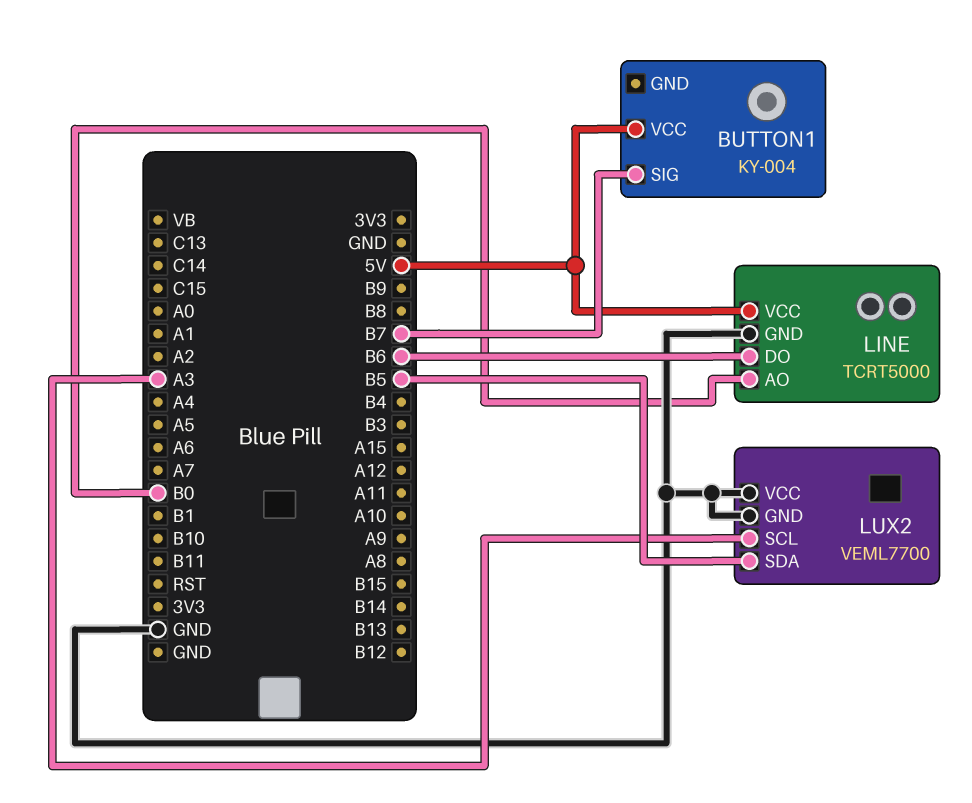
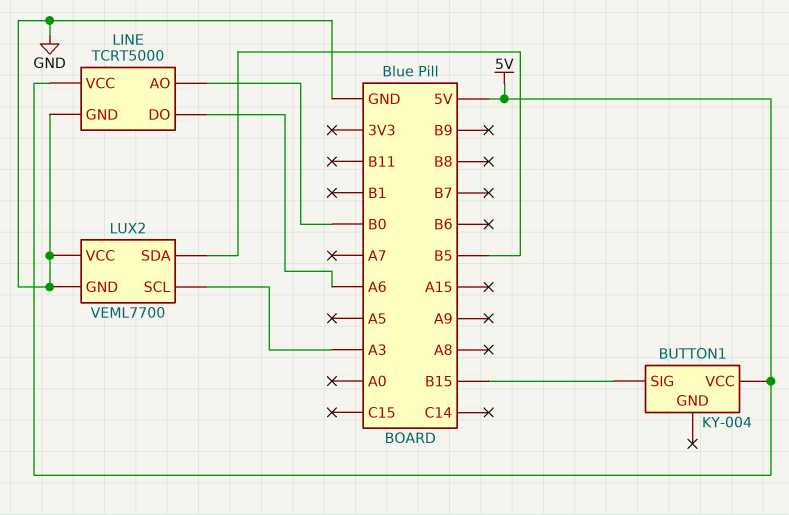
BUTTON1 pin SIG: B7 -> B15
LINE pin DO: B6 -> A6

